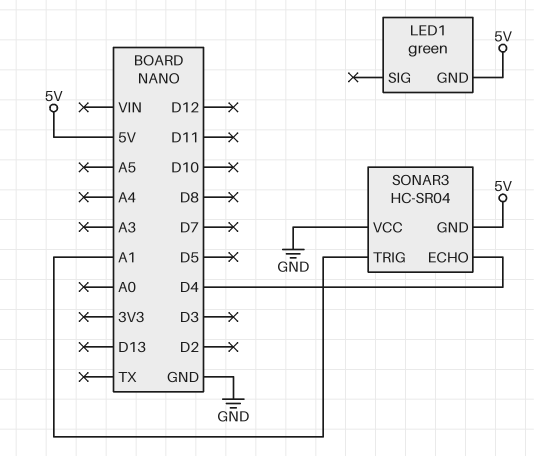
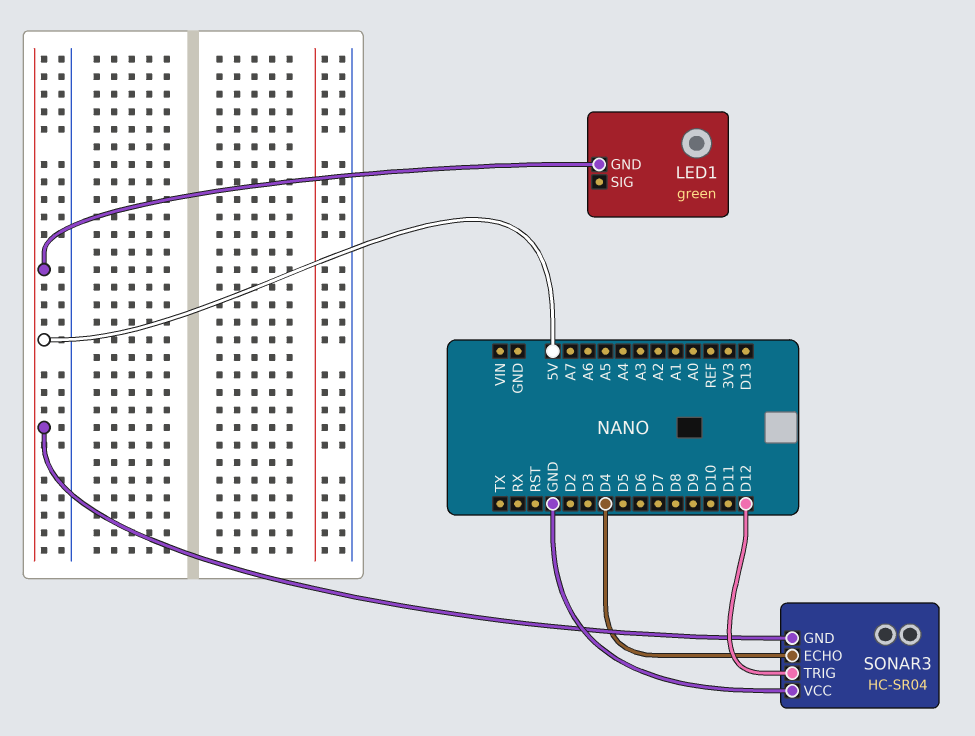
SONAR3 pin TRIG: A1 -> D12

